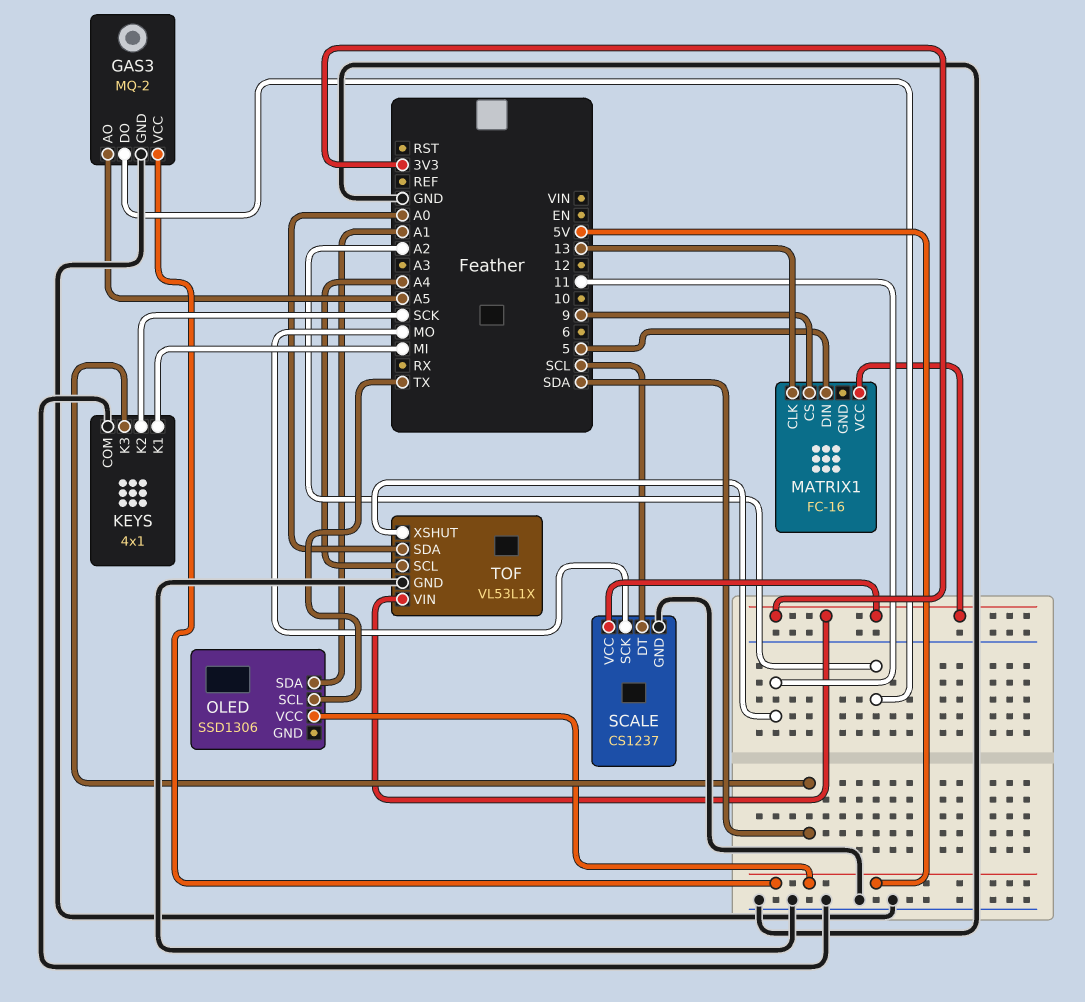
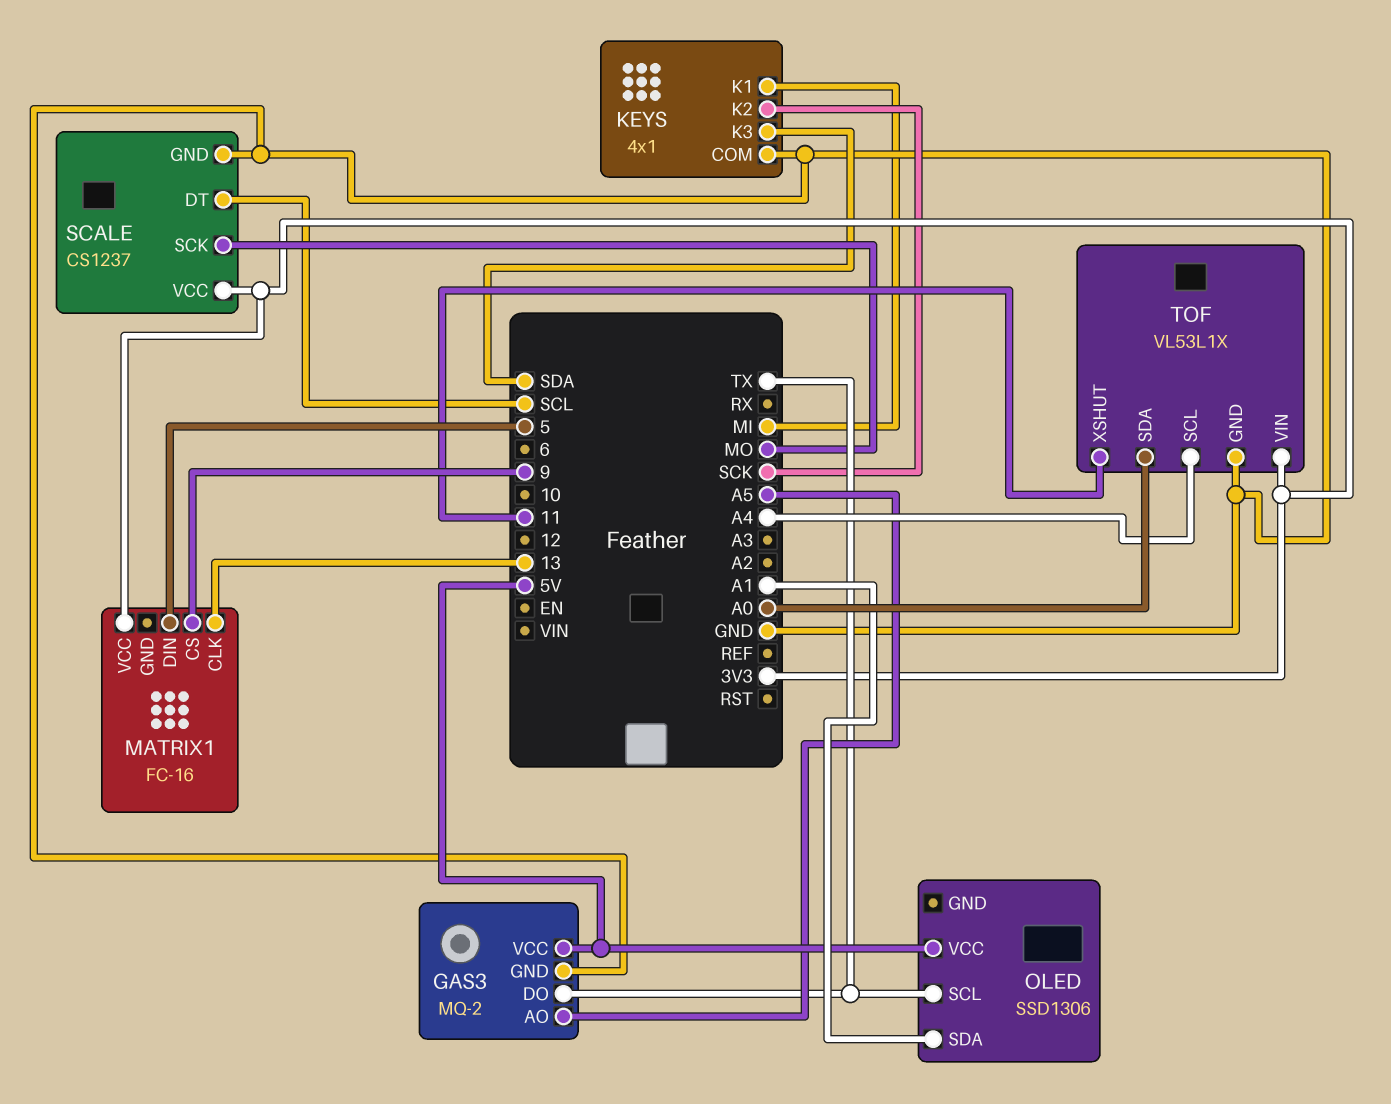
GAS3 pin DO: A2 -> TX

